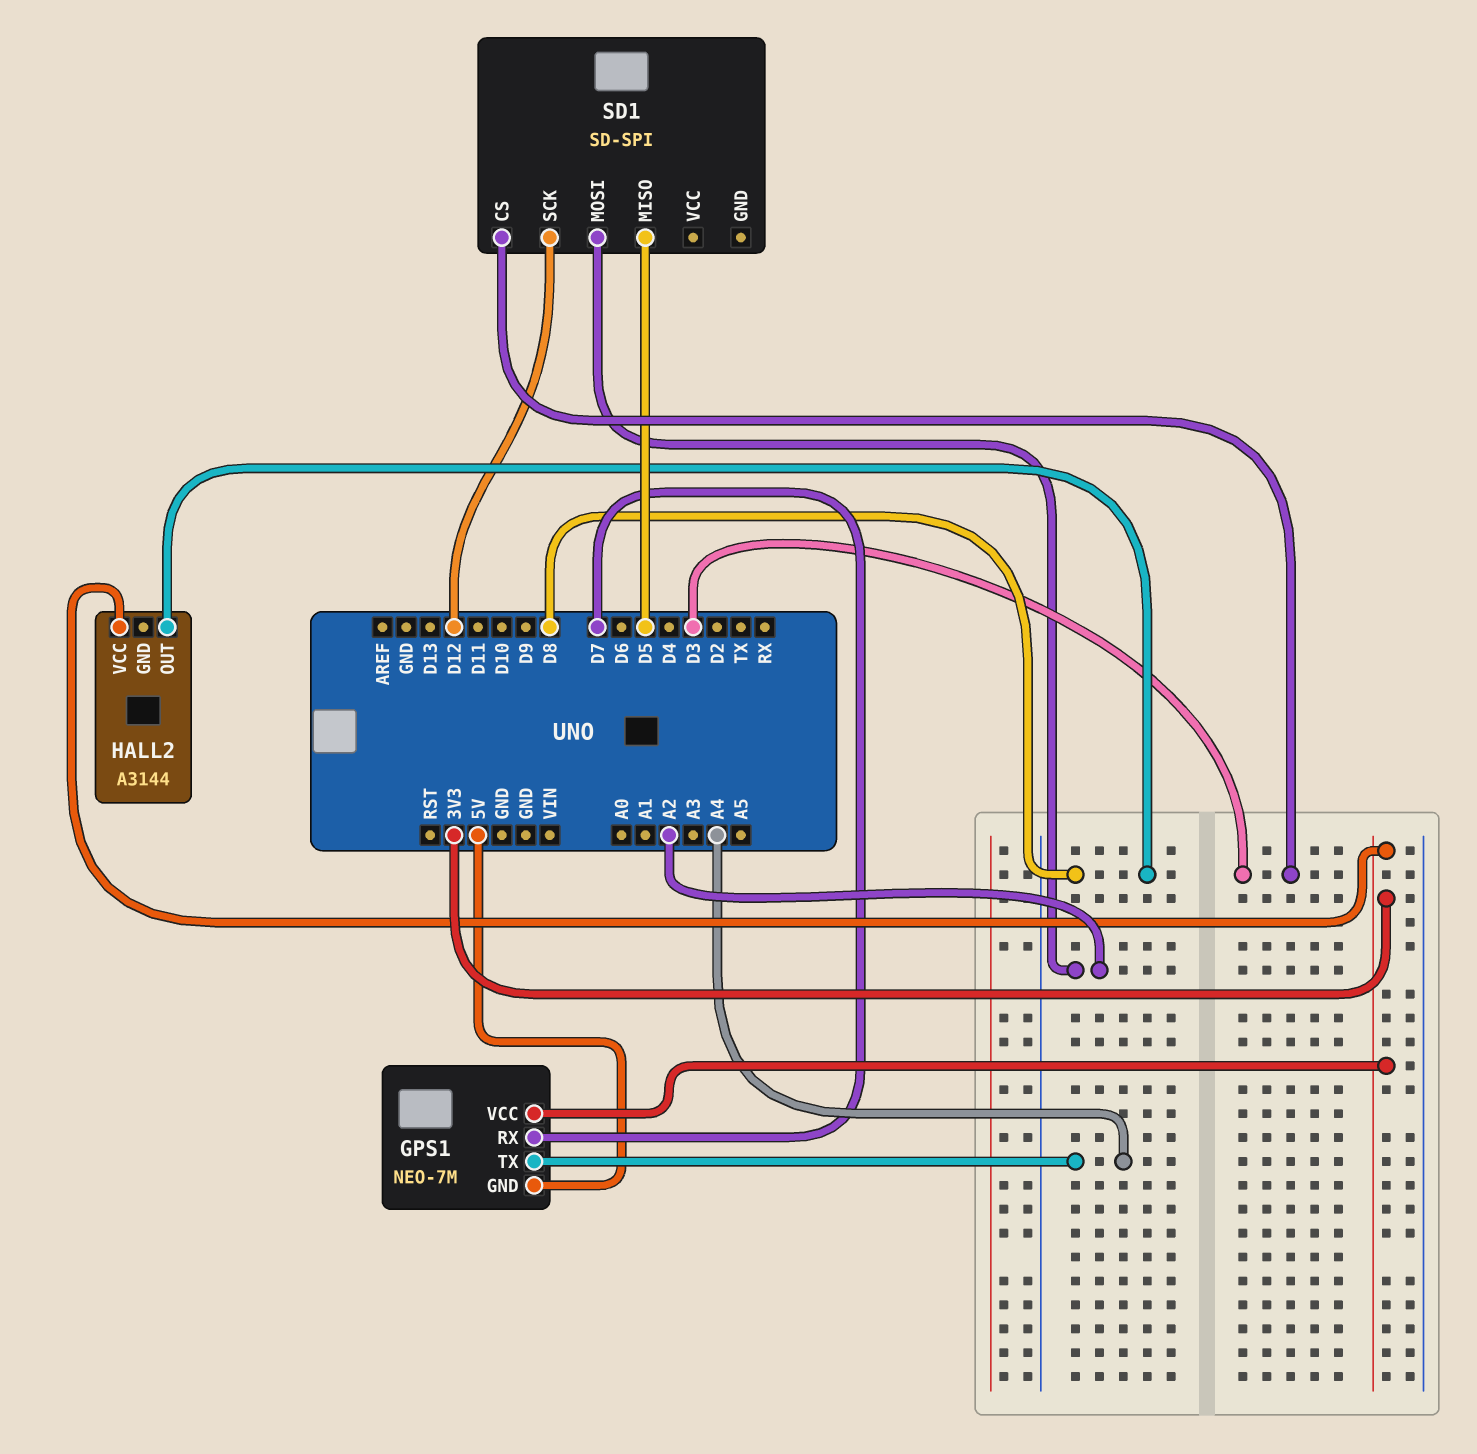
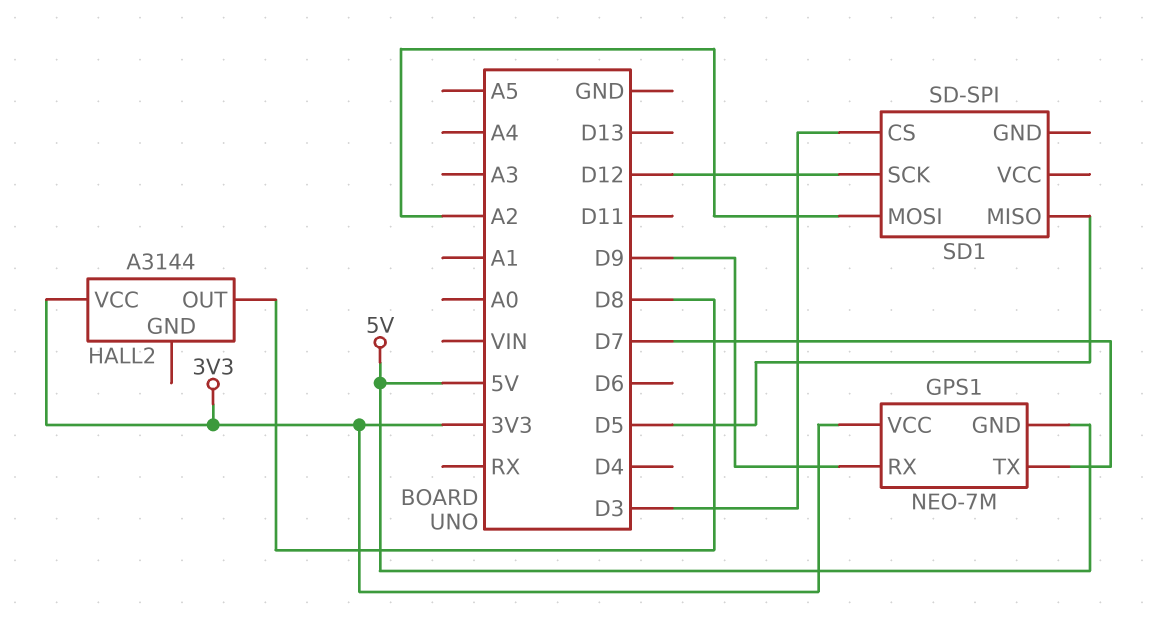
GPS1 pin RX: D7 -> D9
GPS1 pin TX: A4 -> D7

